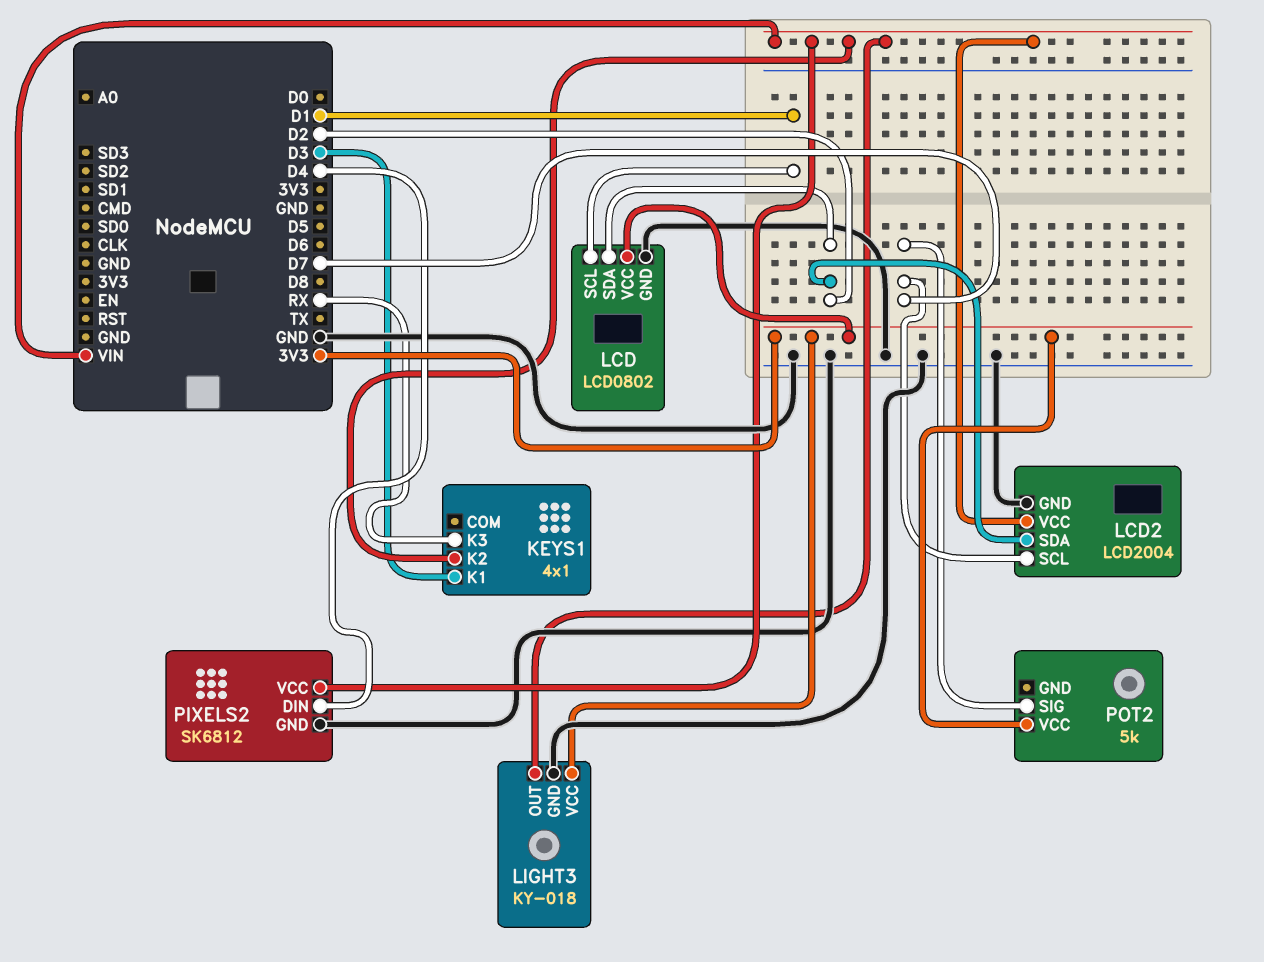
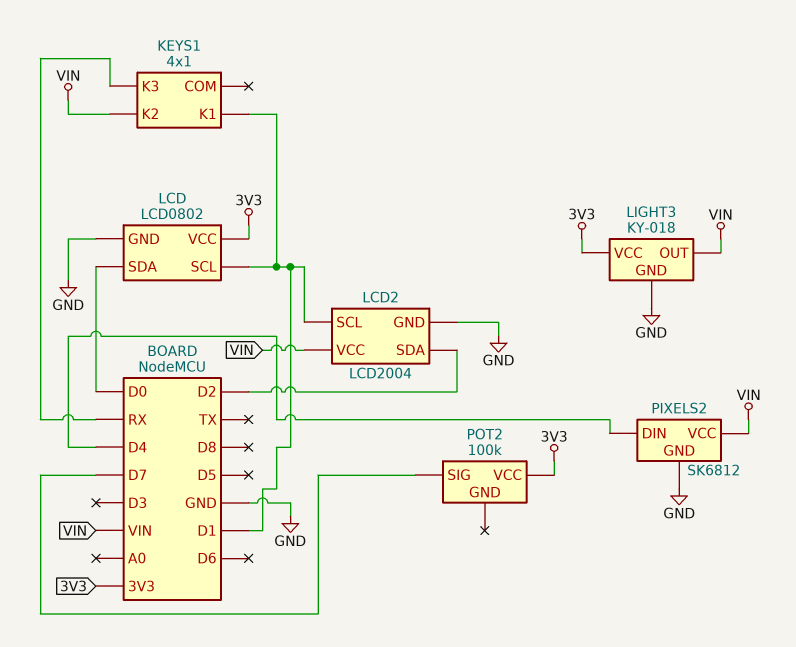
KEYS1 pin K1: D3 -> D1
LCD pin SDA: D2 -> D0
LCD2 pin SCL: D7 -> D1
POT2: 5k -> 100k

